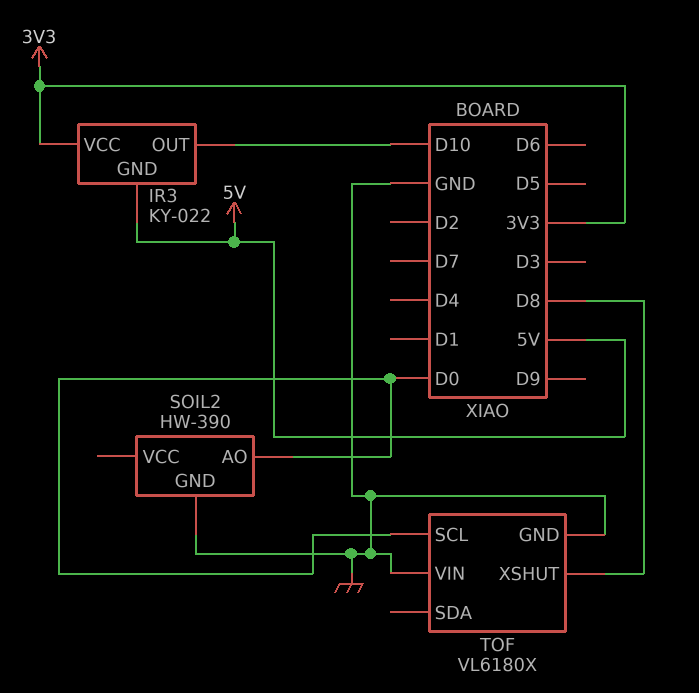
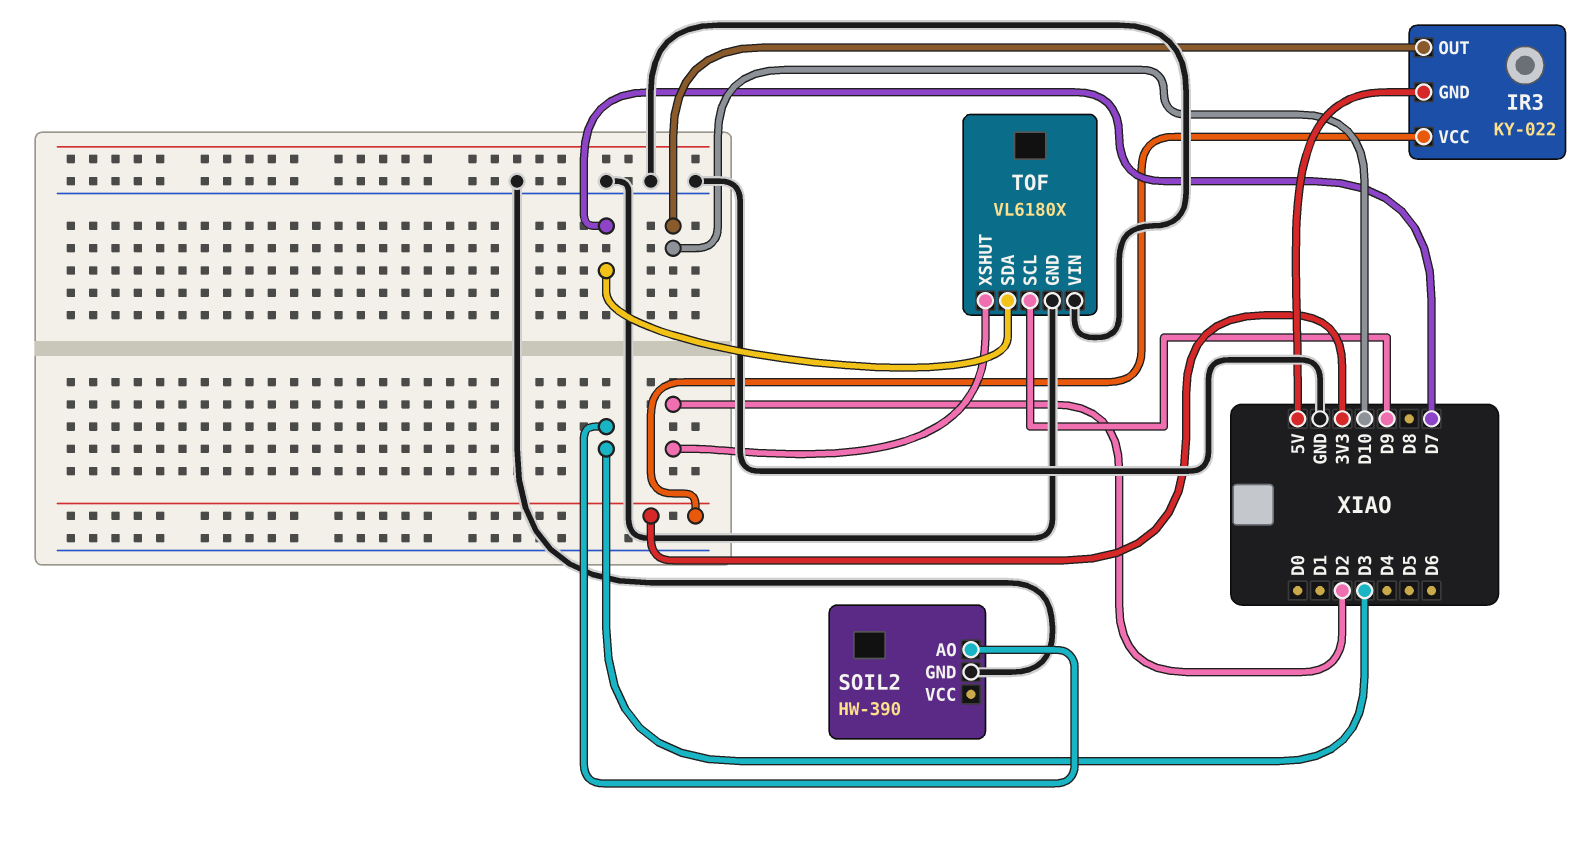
SOIL2 pin AO: D0 -> D3
TOF pin SCL: D0 -> D9
TOF pin SDA: none -> D7
TOF pin XSHUT: D8 -> D2

